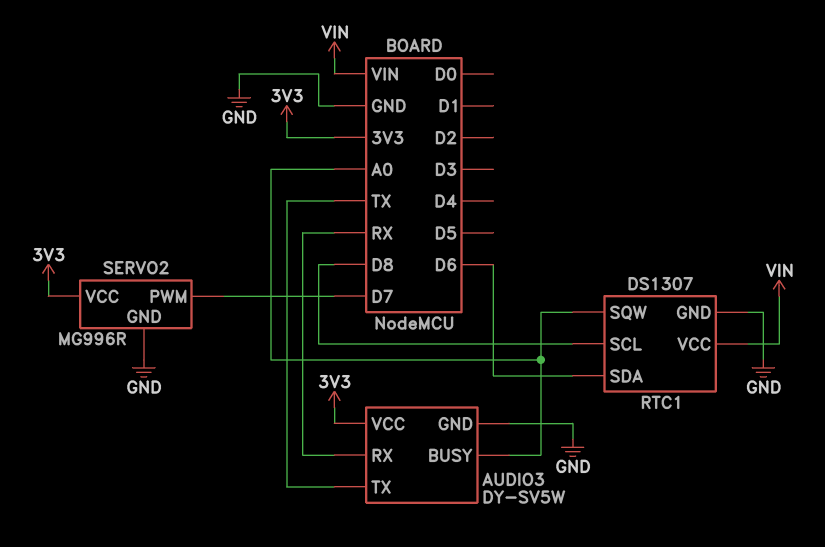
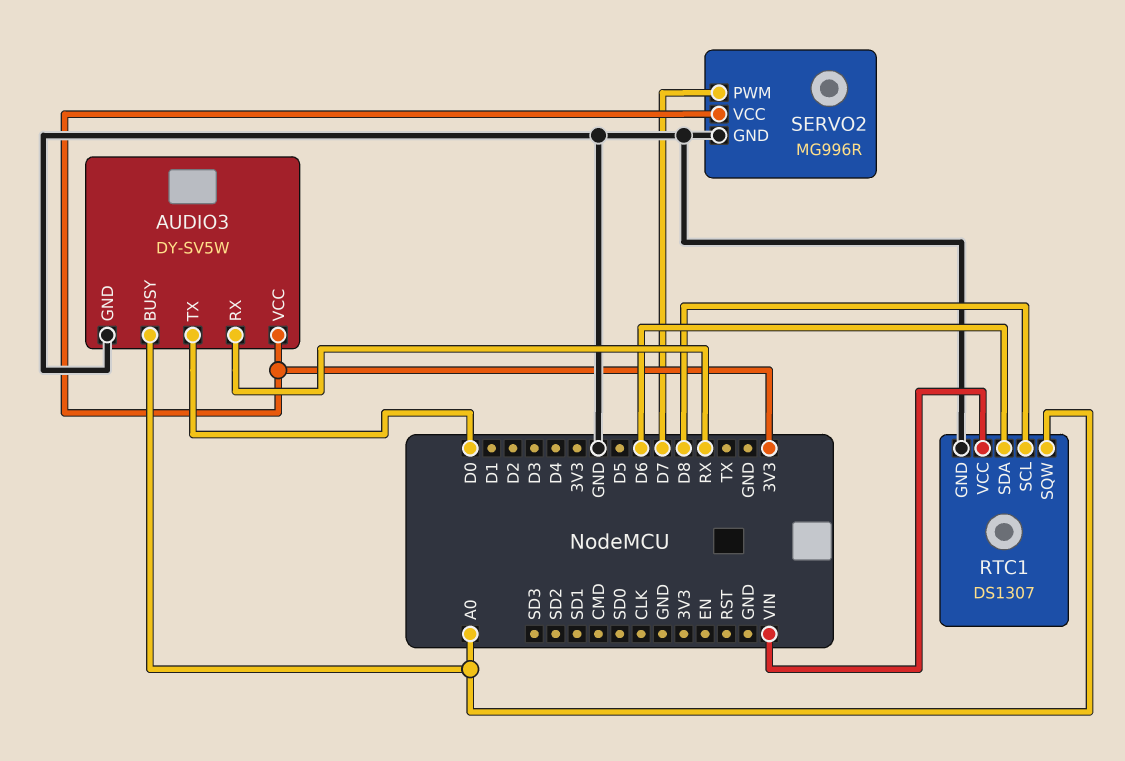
AUDIO3 pin TX: TX -> D0

